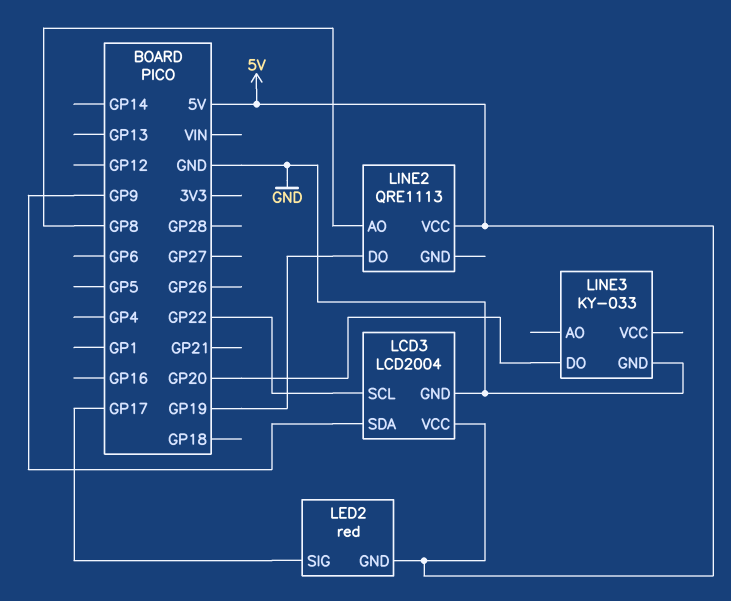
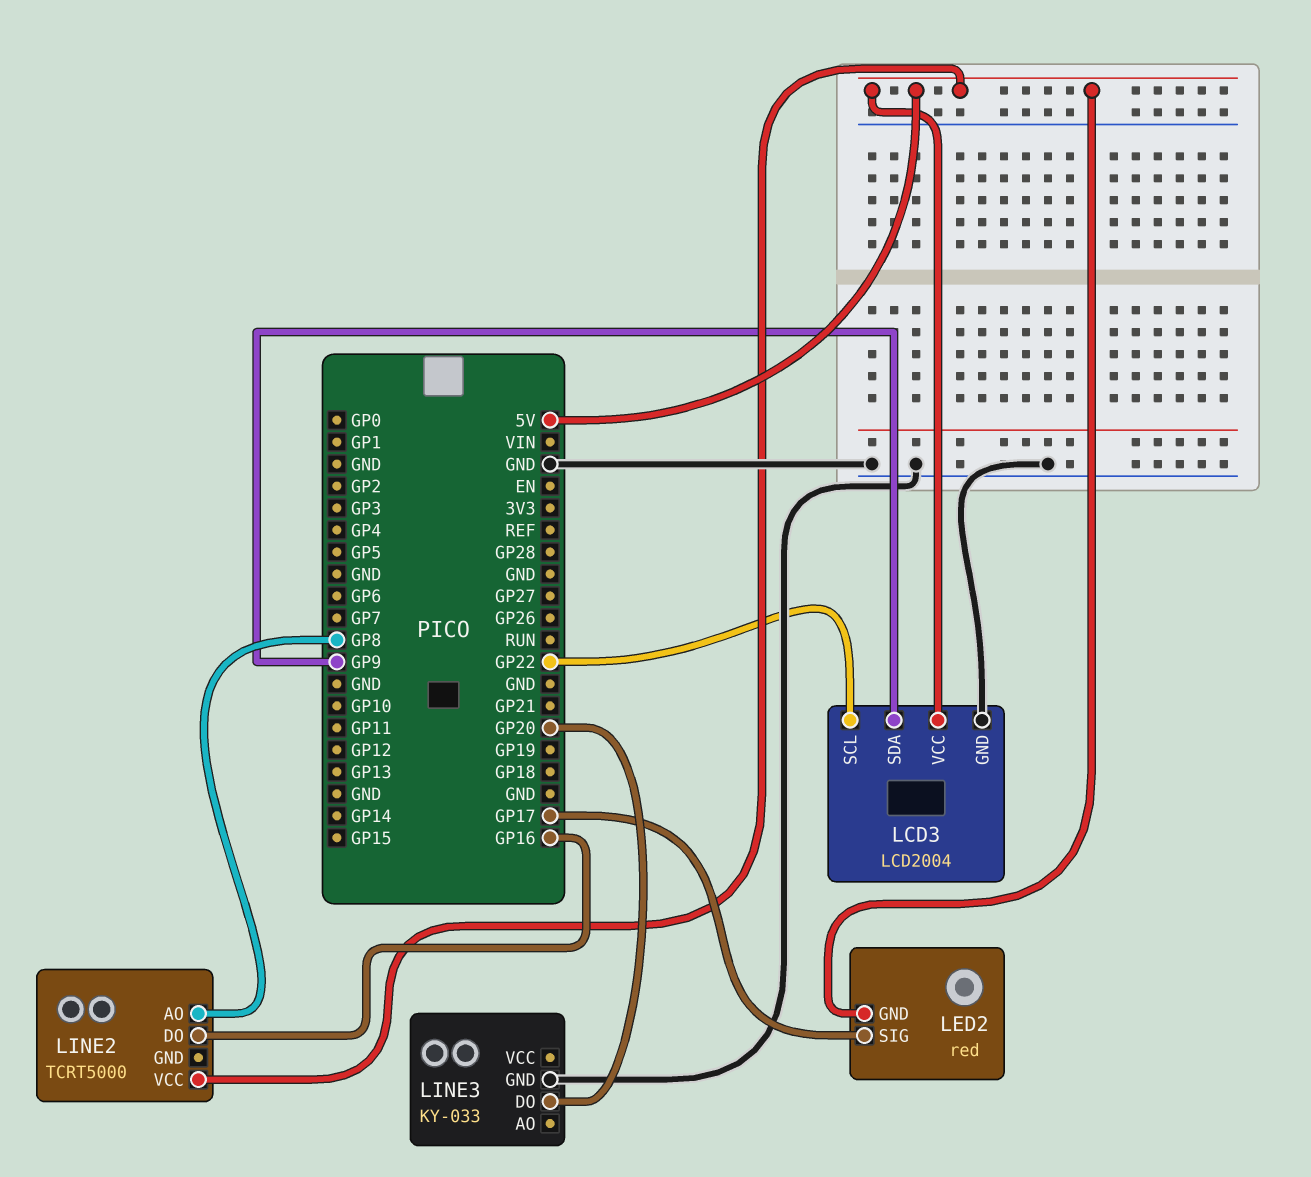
LINE2: QRE1113 -> TCRT5000
LINE2 pin DO: GP19 -> GP16

